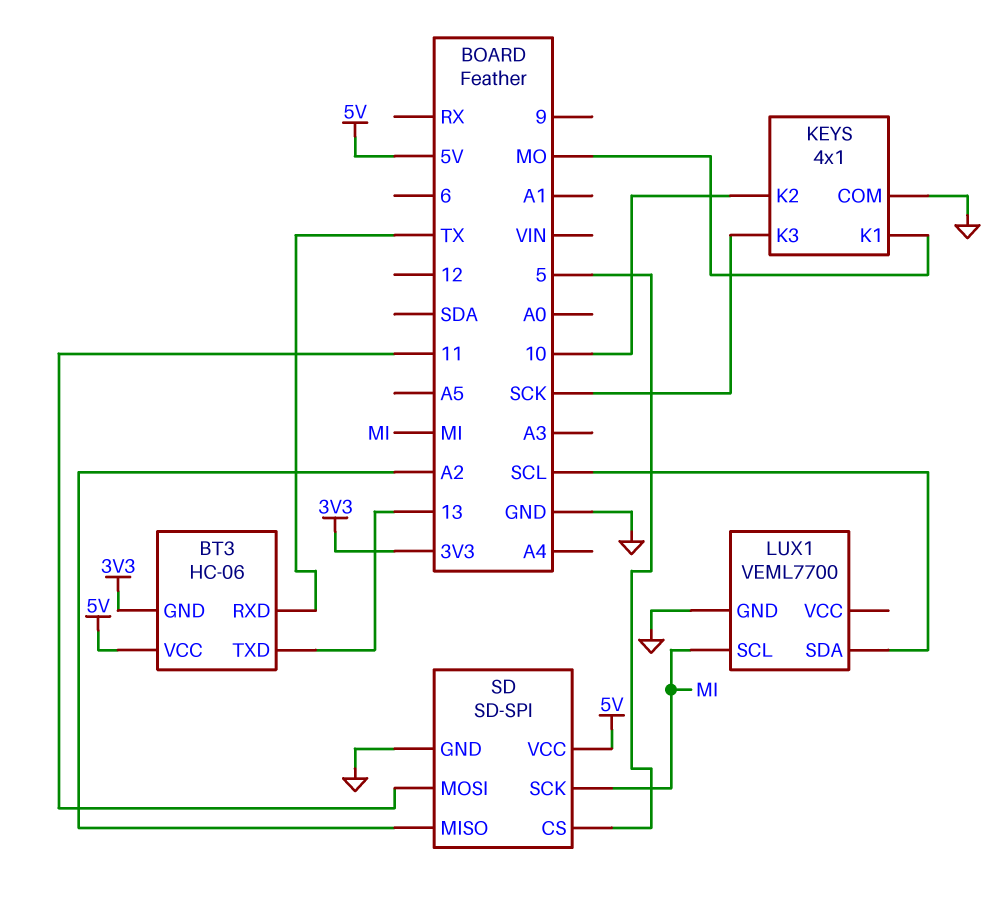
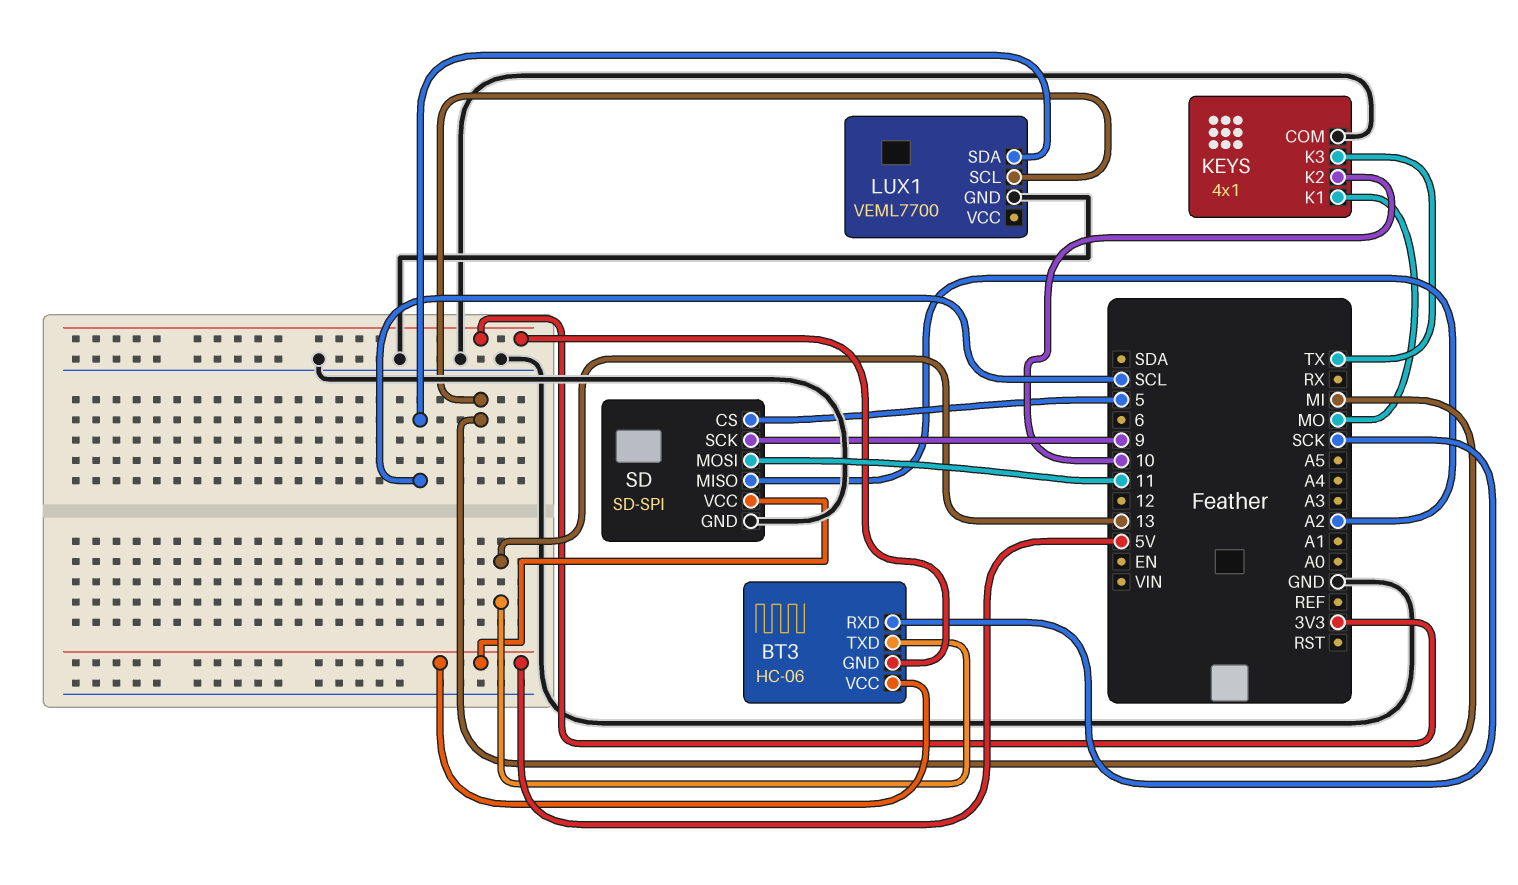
BT3 pin RXD: TX -> SCK
KEYS pin K3: SCK -> TX
SD pin SCK: MI -> 9

